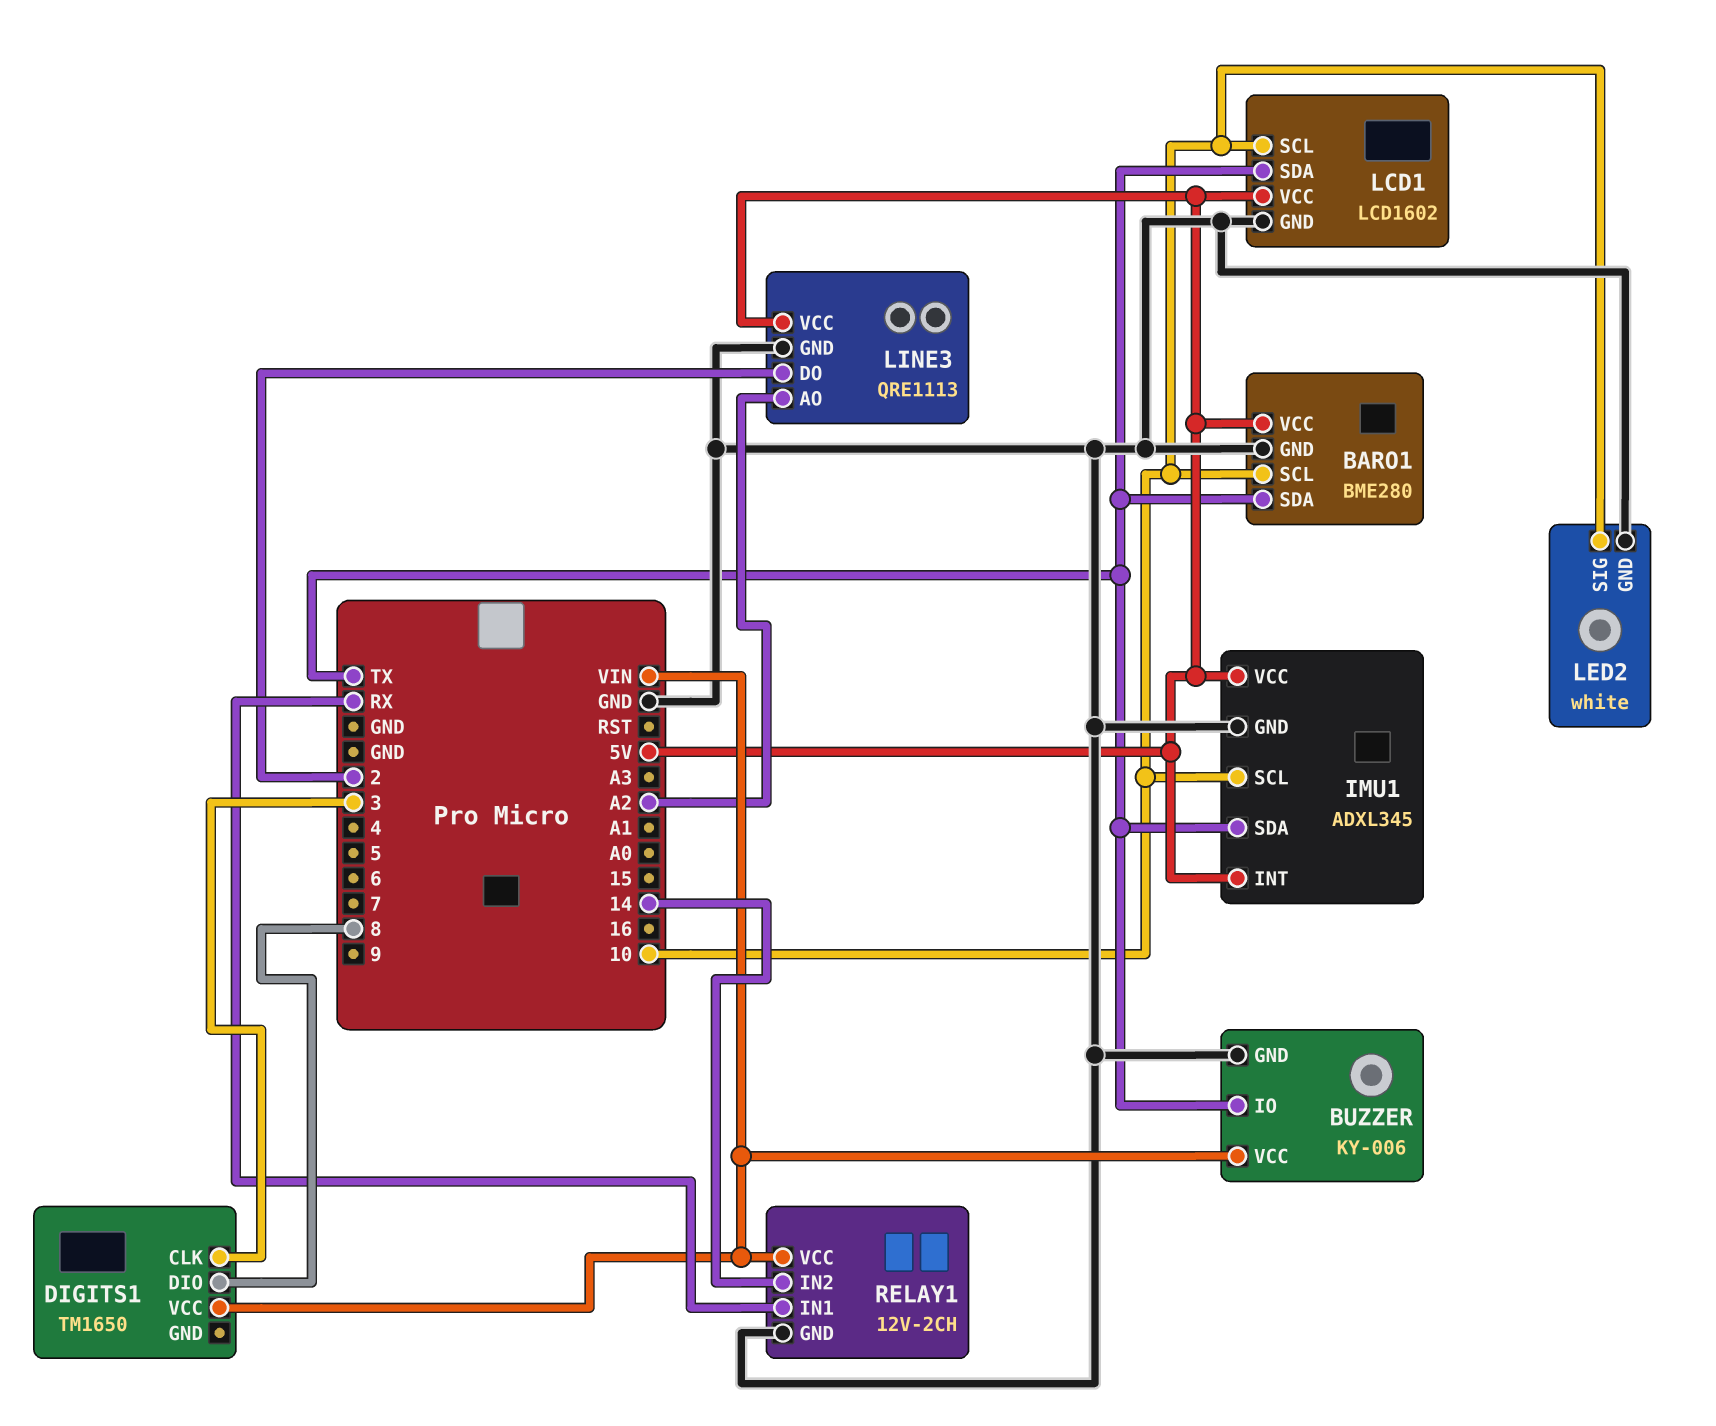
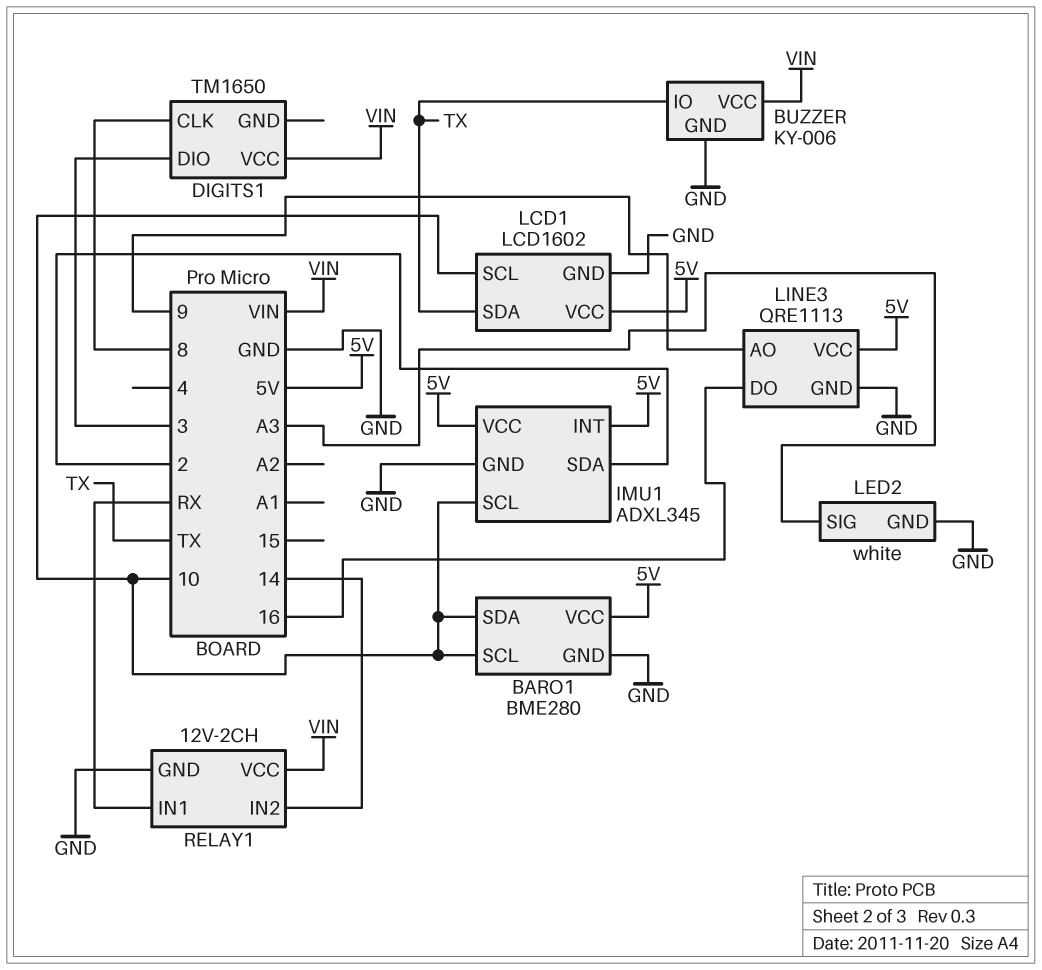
BARO1 pin SDA: TX -> 10
DIGITS1 pin CLK: 3 -> 8
DIGITS1 pin DIO: 8 -> 3
IMU1 pin SDA: TX -> 2
LED2 pin SIG: 10 -> A3
LINE3 pin AO: A2 -> 9
LINE3 pin DO: 2 -> 16

